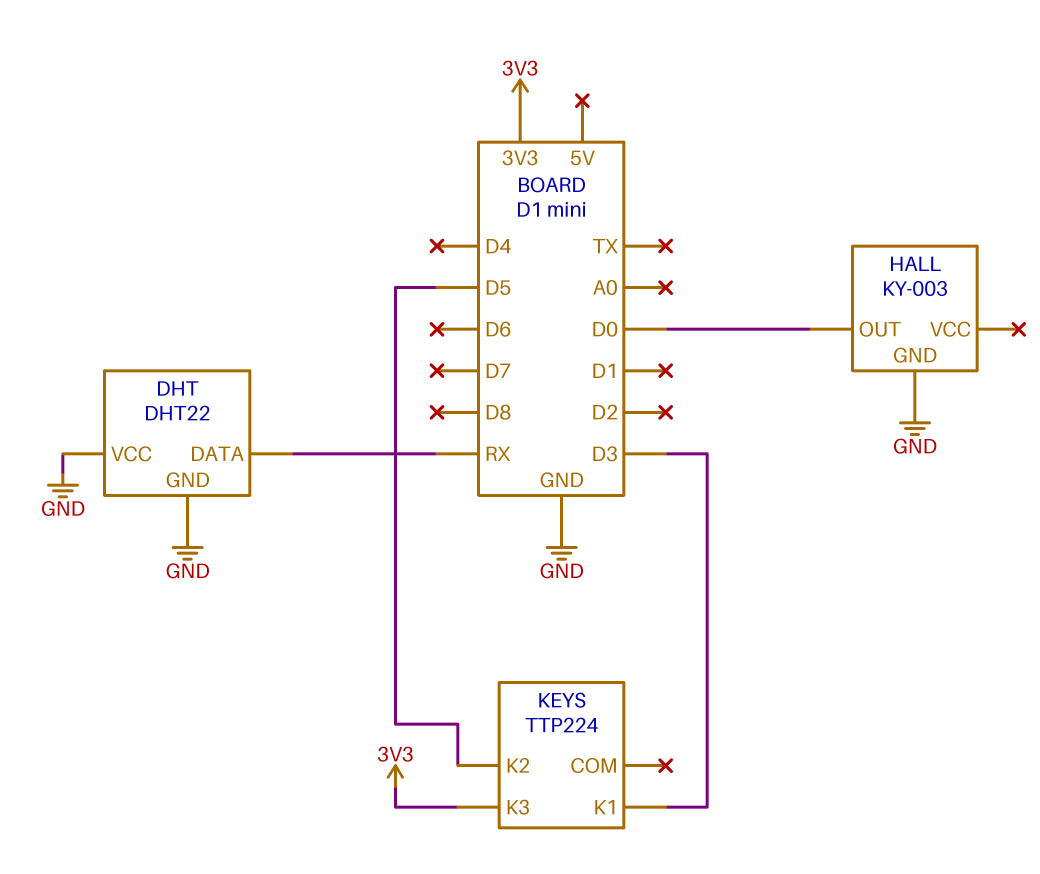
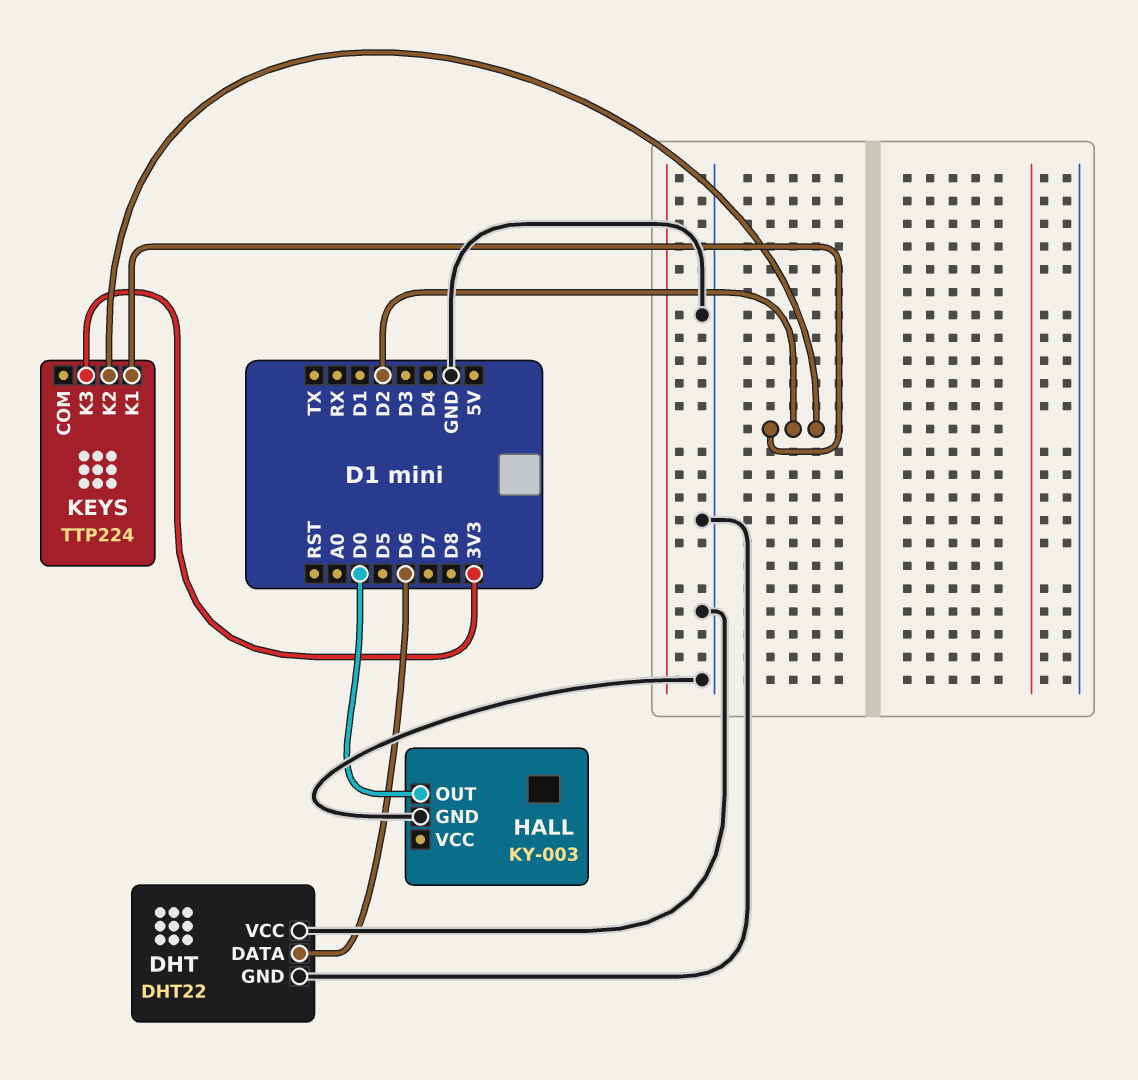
DHT pin DATA: RX -> D6
KEYS pin K1: D3 -> D2
KEYS pin K2: D5 -> D2

